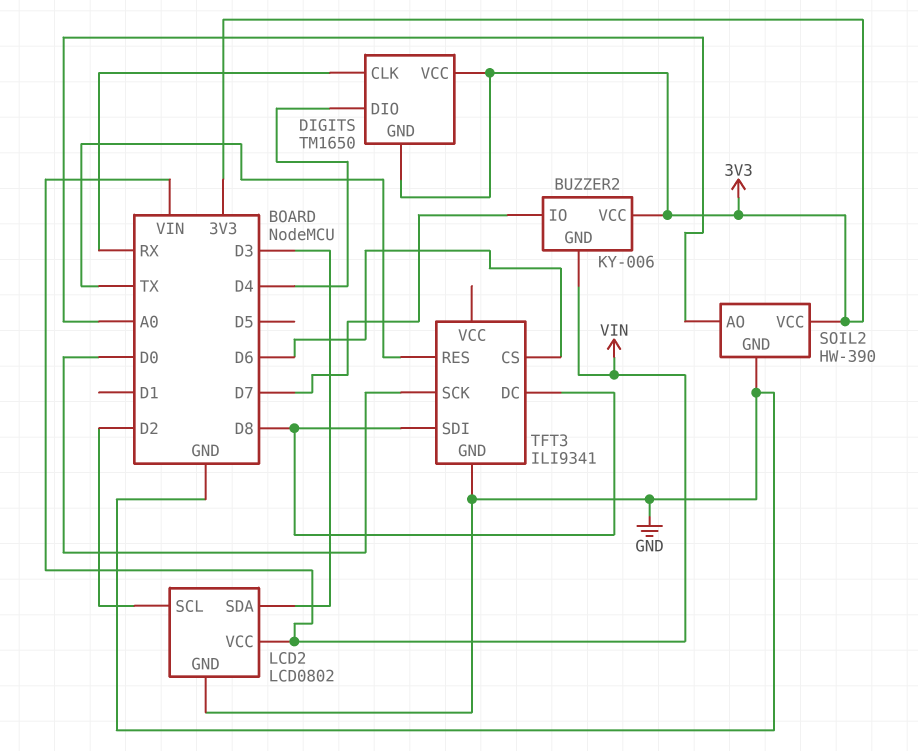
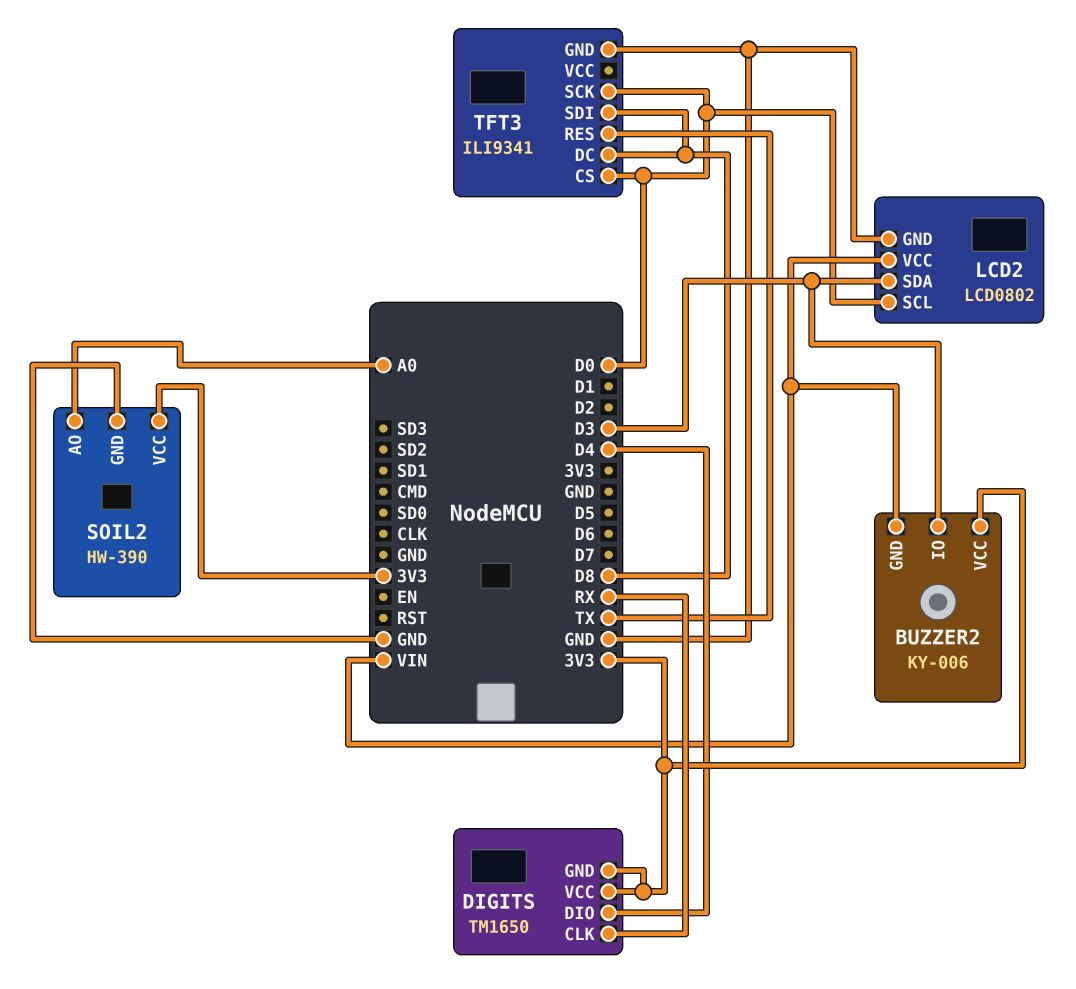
BUZZER2 pin IO: D7 -> D3
LCD2 pin SCL: D2 -> D0
TFT3 pin CS: D6 -> D0

